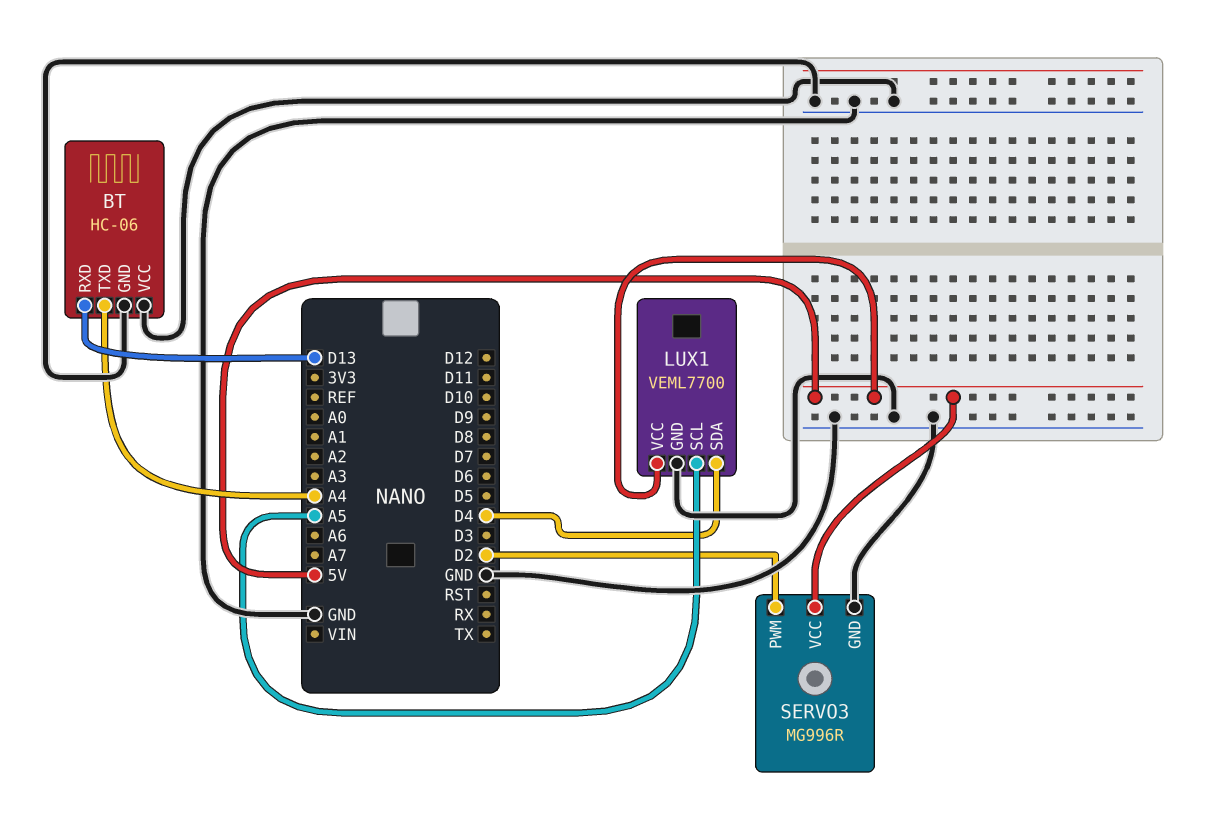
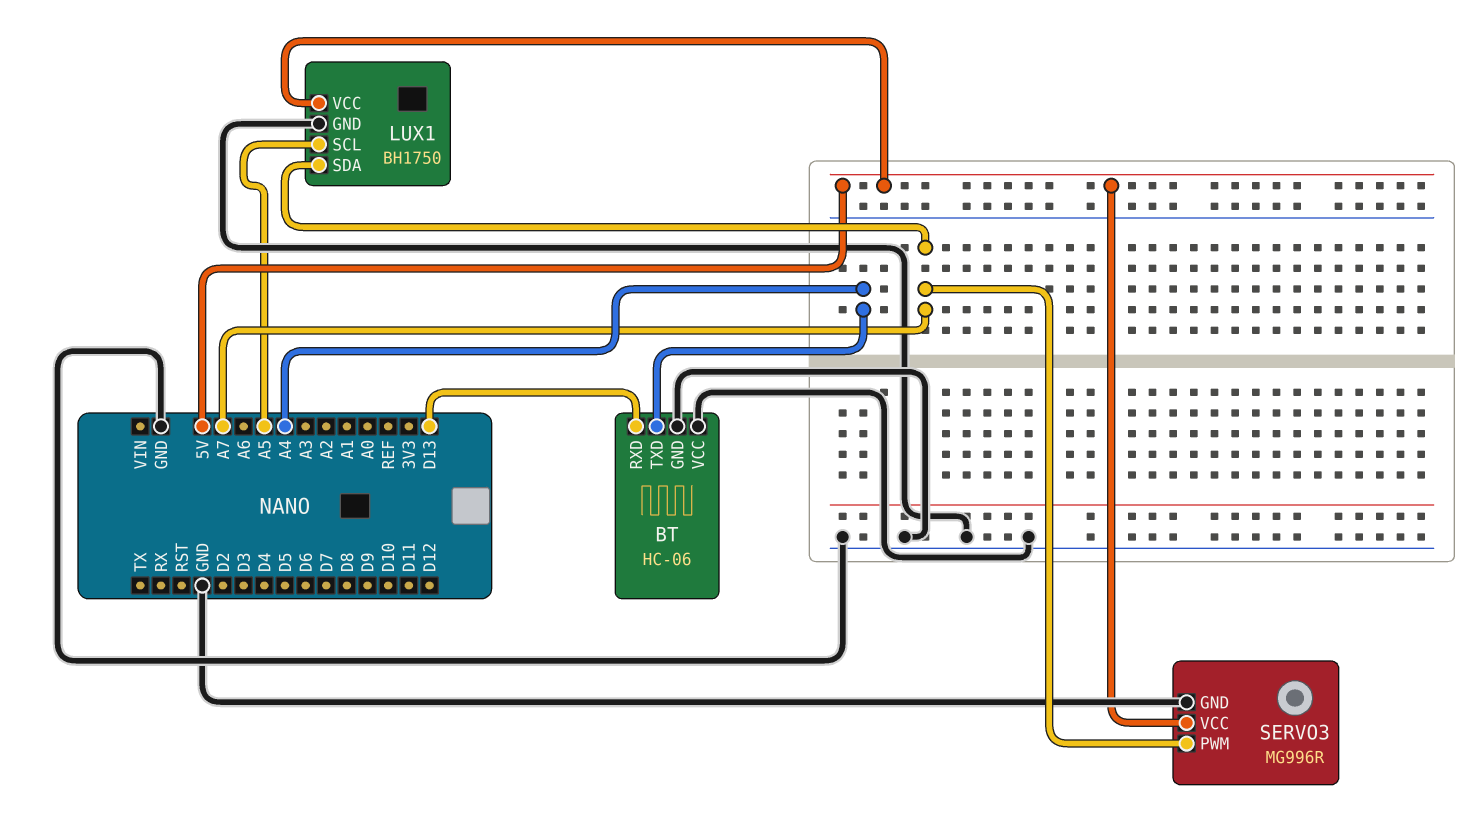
LUX1: VEML7700 -> BH1750
LUX1 pin SDA: D4 -> A7
SERVO3 pin PWM: D2 -> A7

